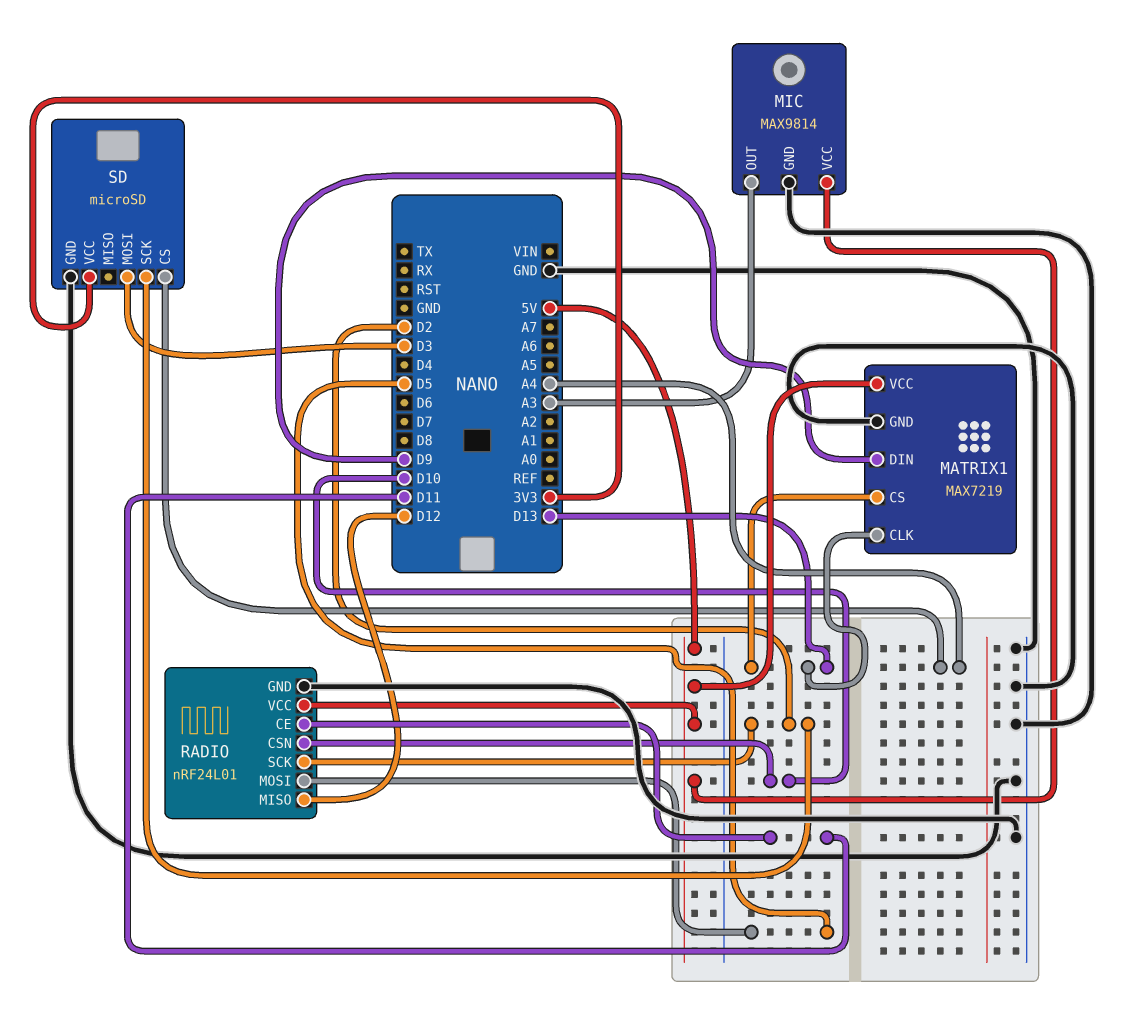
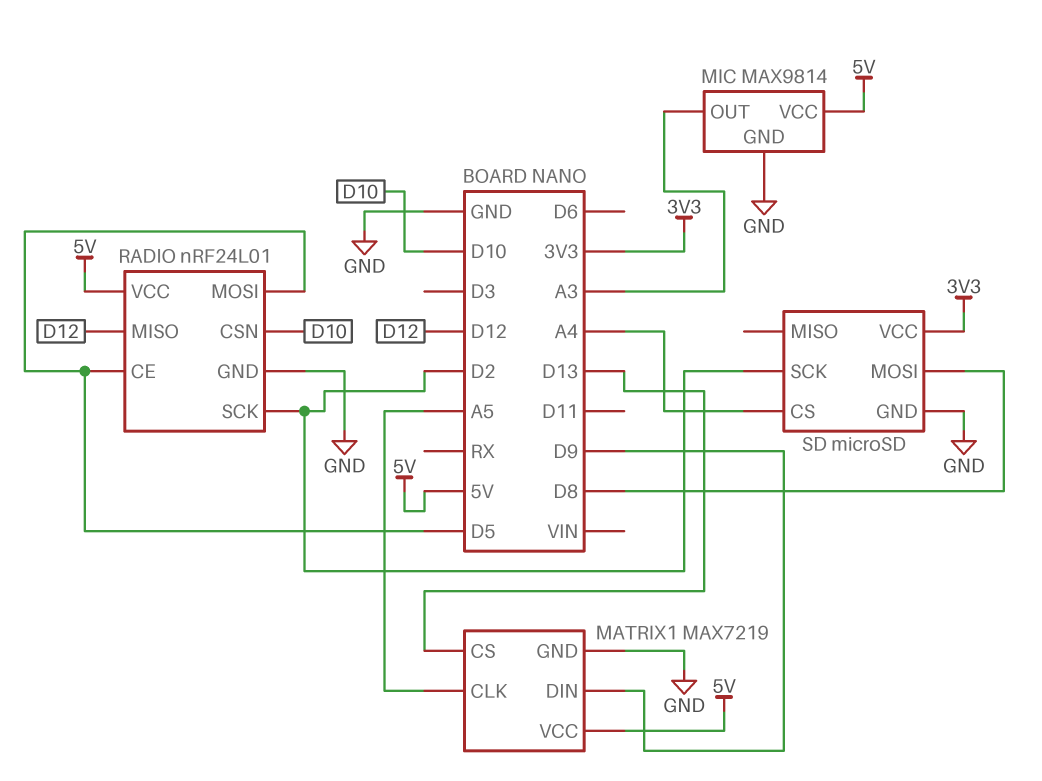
MATRIX1 pin CLK: D13 -> A5
RADIO pin CE: D11 -> D5
SD pin MOSI: D3 -> D8

